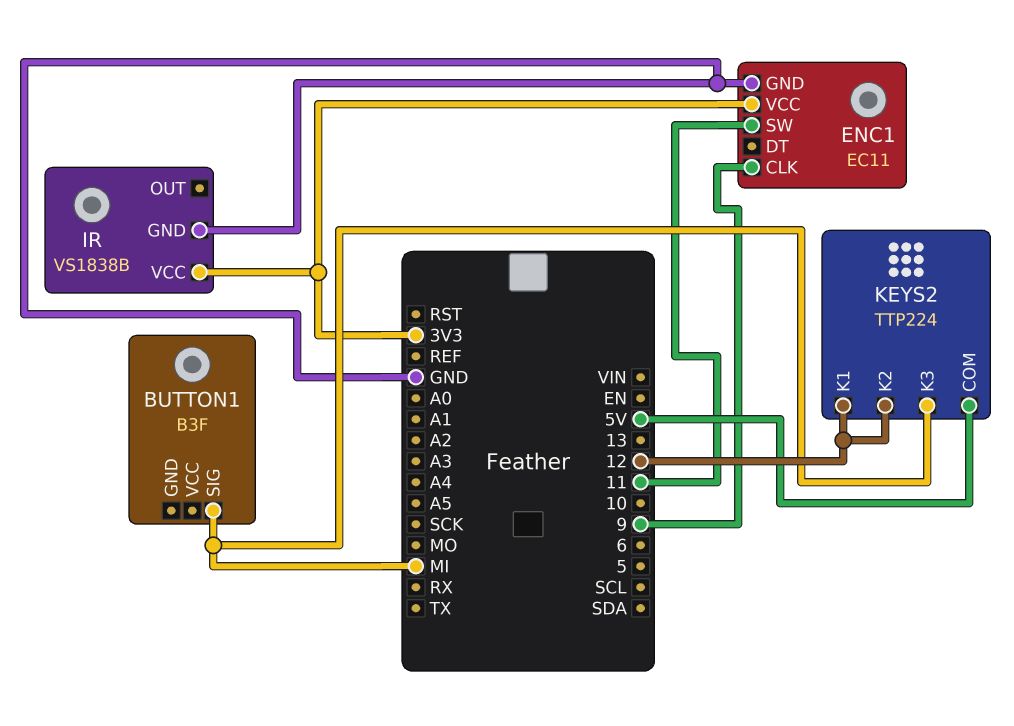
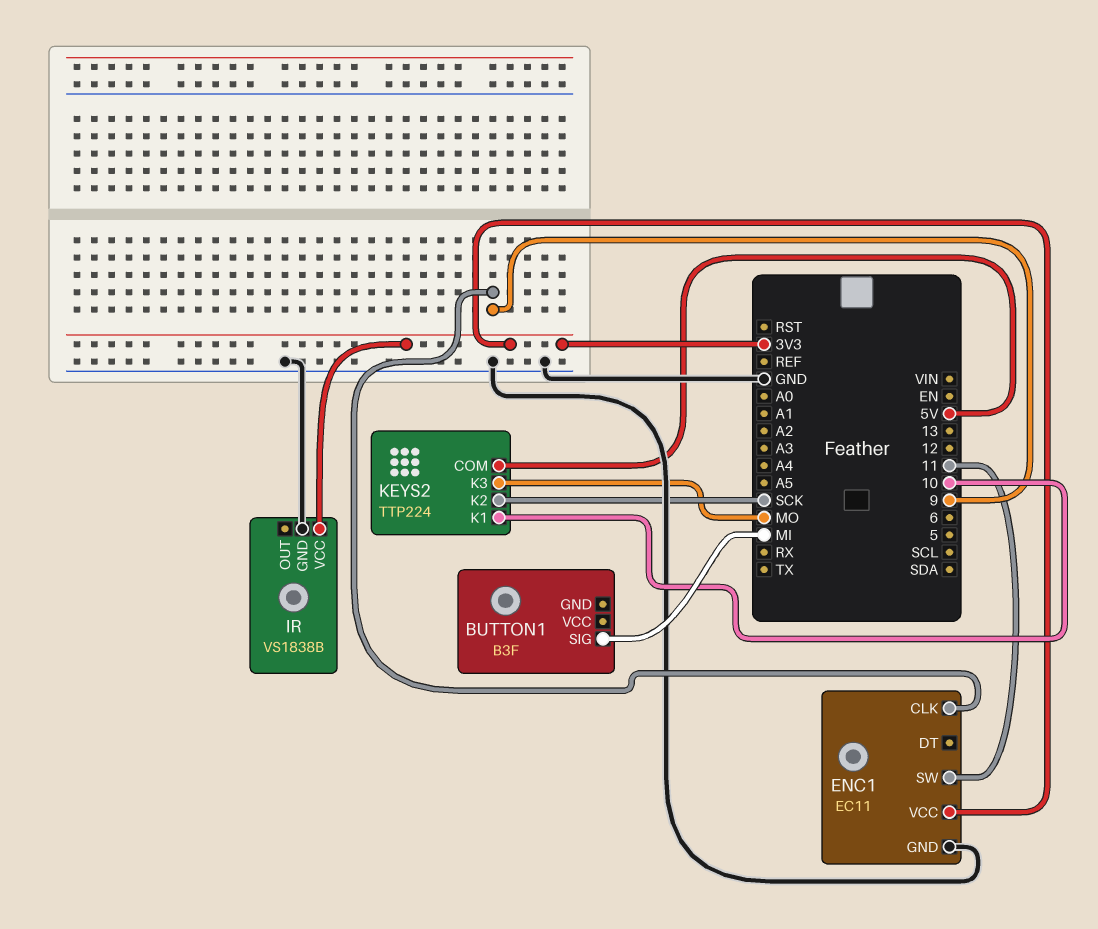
KEYS2 pin K1: 12 -> 10
KEYS2 pin K2: 12 -> SCK
KEYS2 pin K3: MI -> MO

